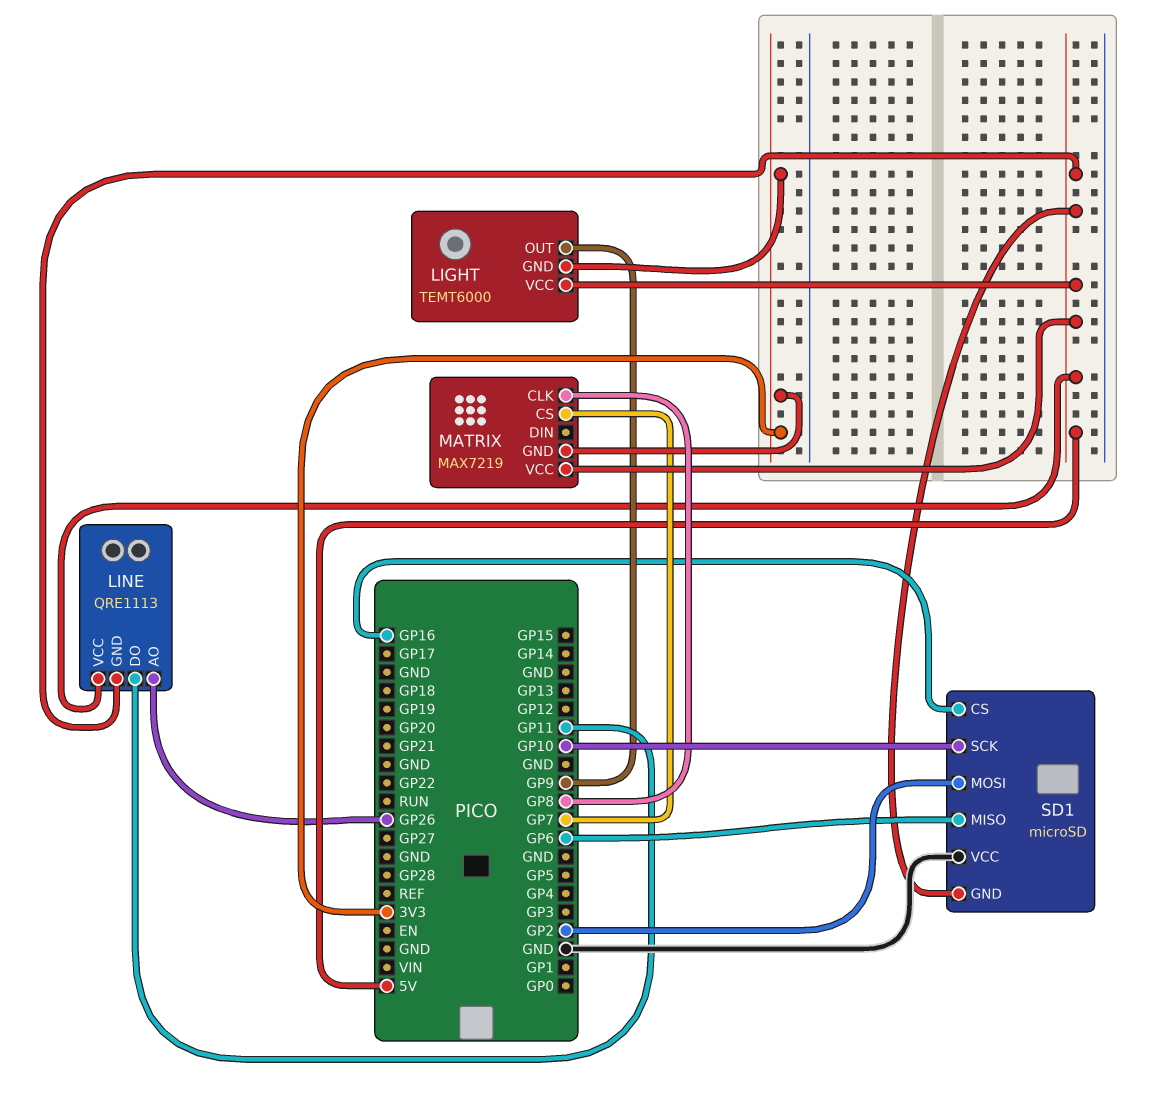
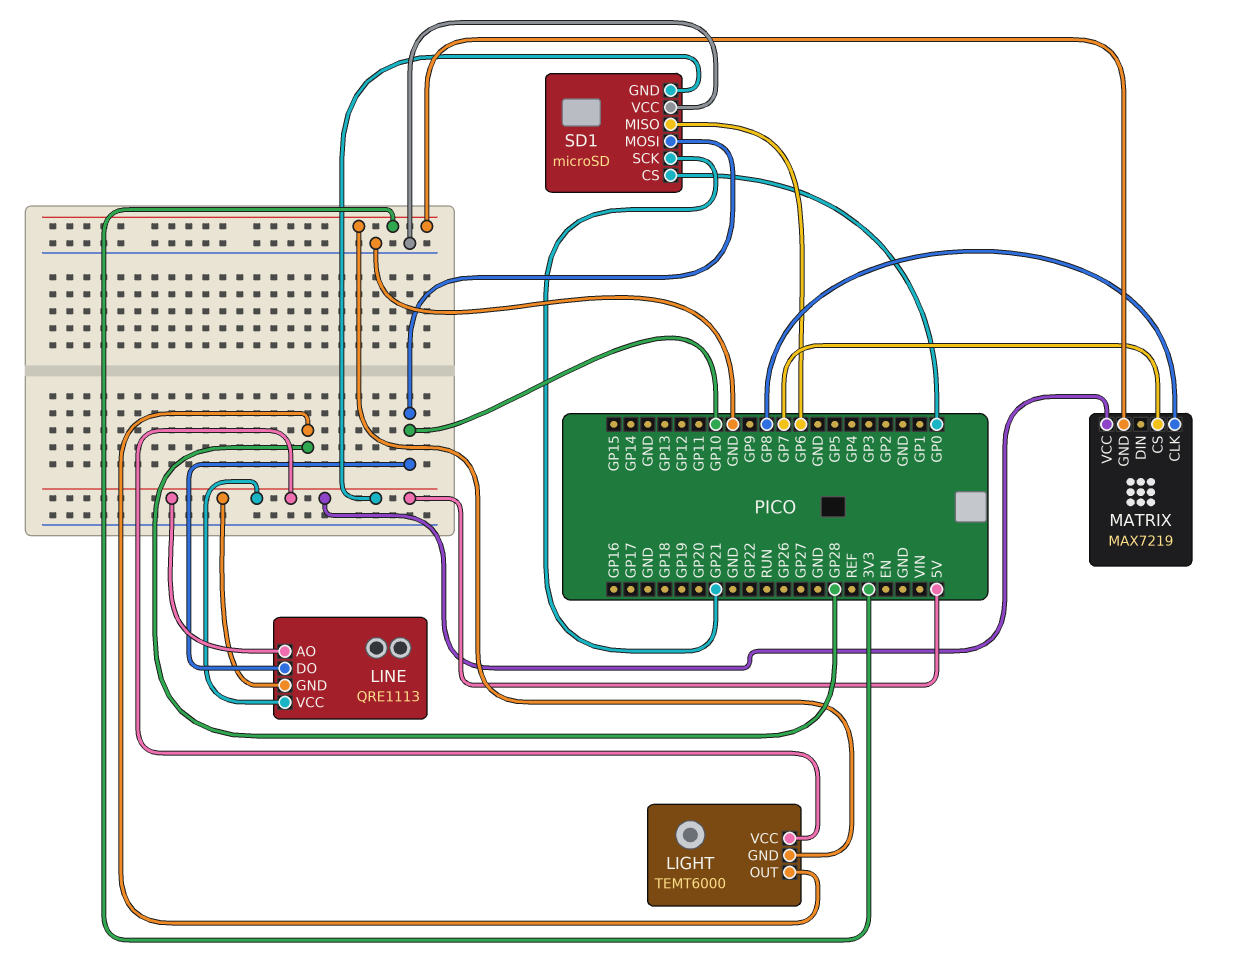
LIGHT pin OUT: GP9 -> GP28
LINE pin AO: GP26 -> 5V
LINE pin DO: GP11 -> GP10
SD1 pin CS: GP16 -> GP0
SD1 pin MOSI: GP2 -> GP10
SD1 pin SCK: GP10 -> GP21

